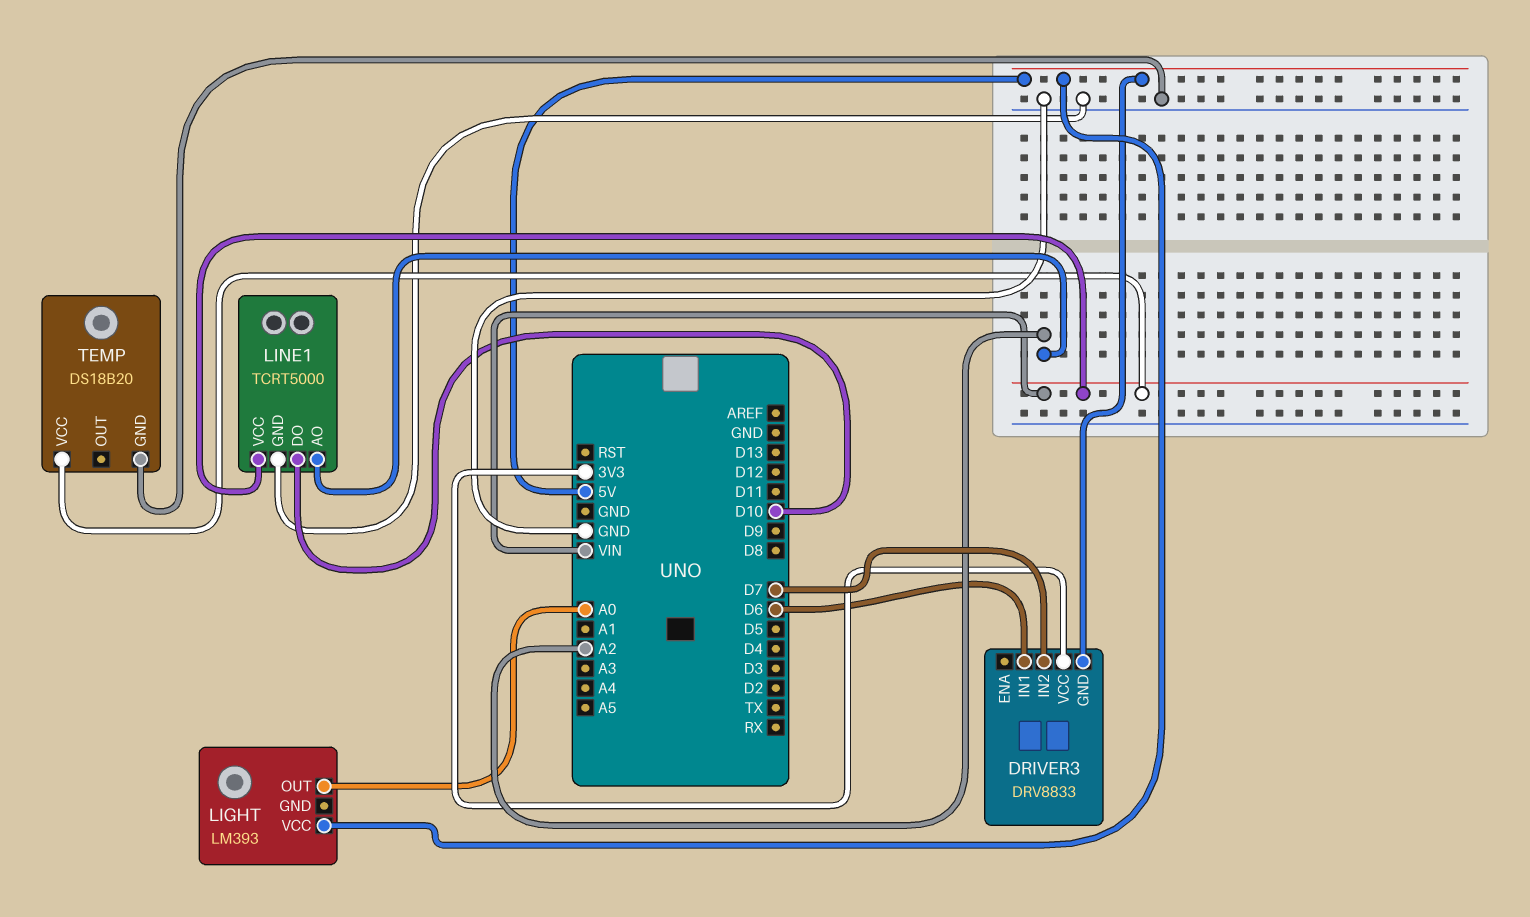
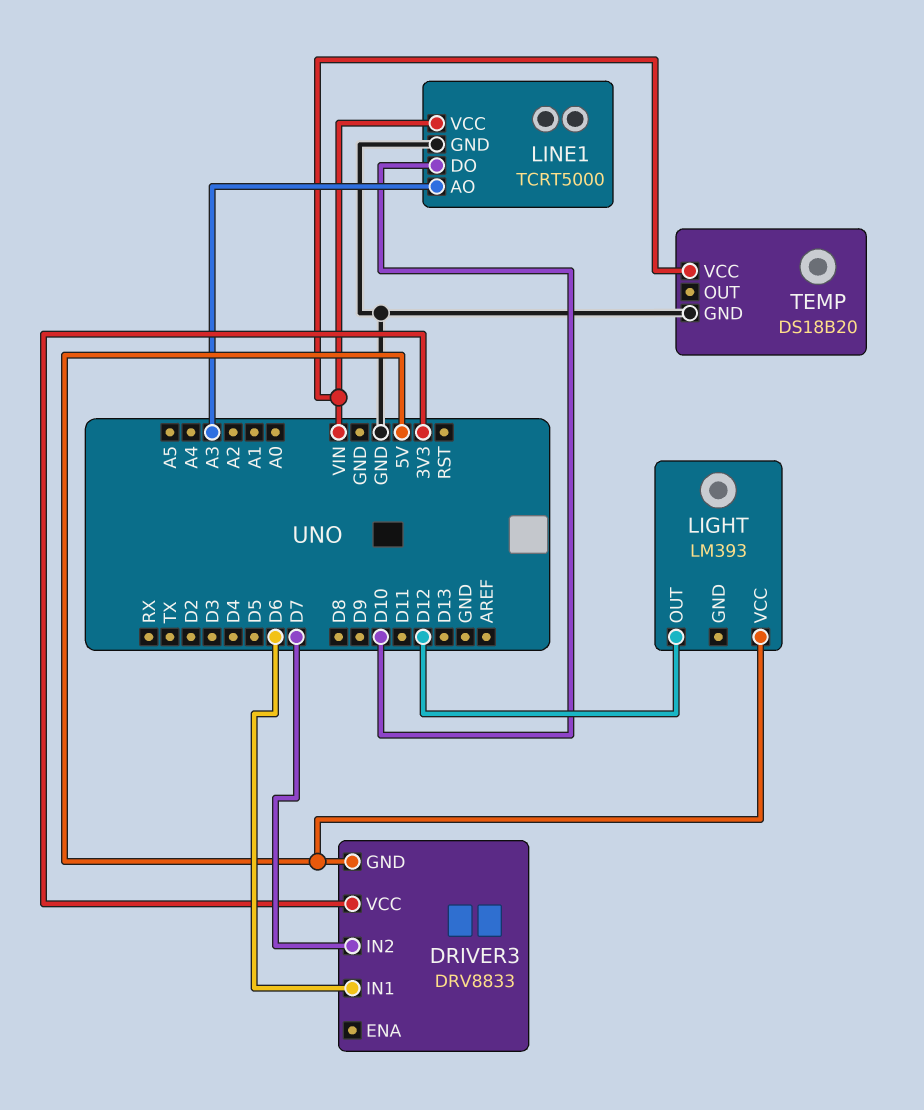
LIGHT pin OUT: A0 -> D12
LINE1 pin AO: A2 -> A3

